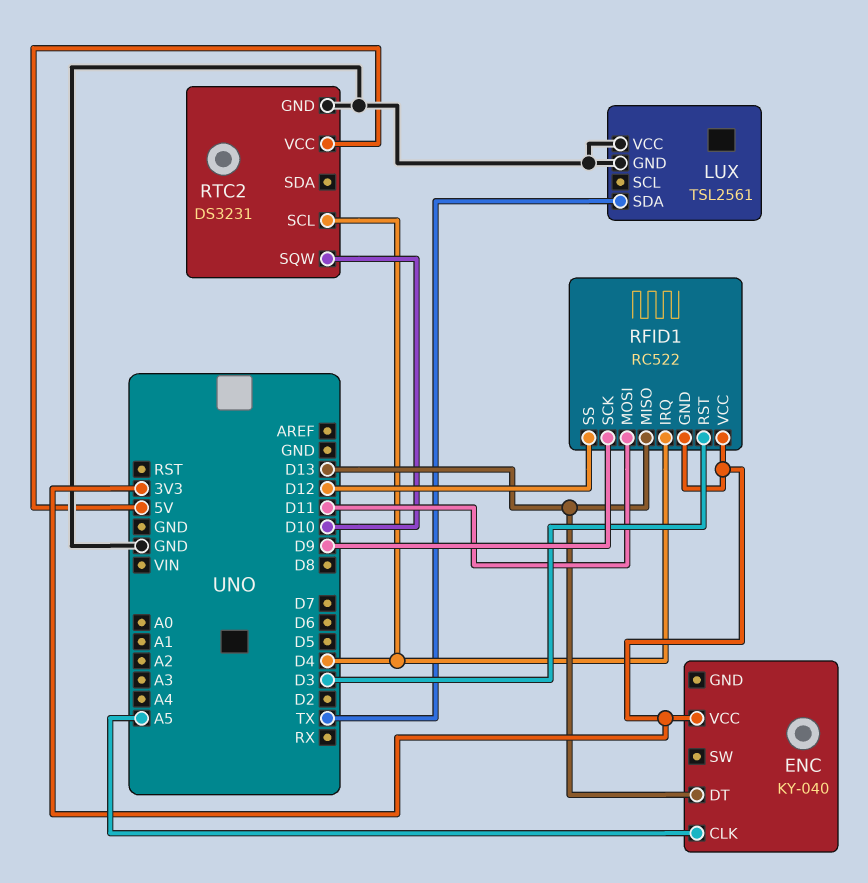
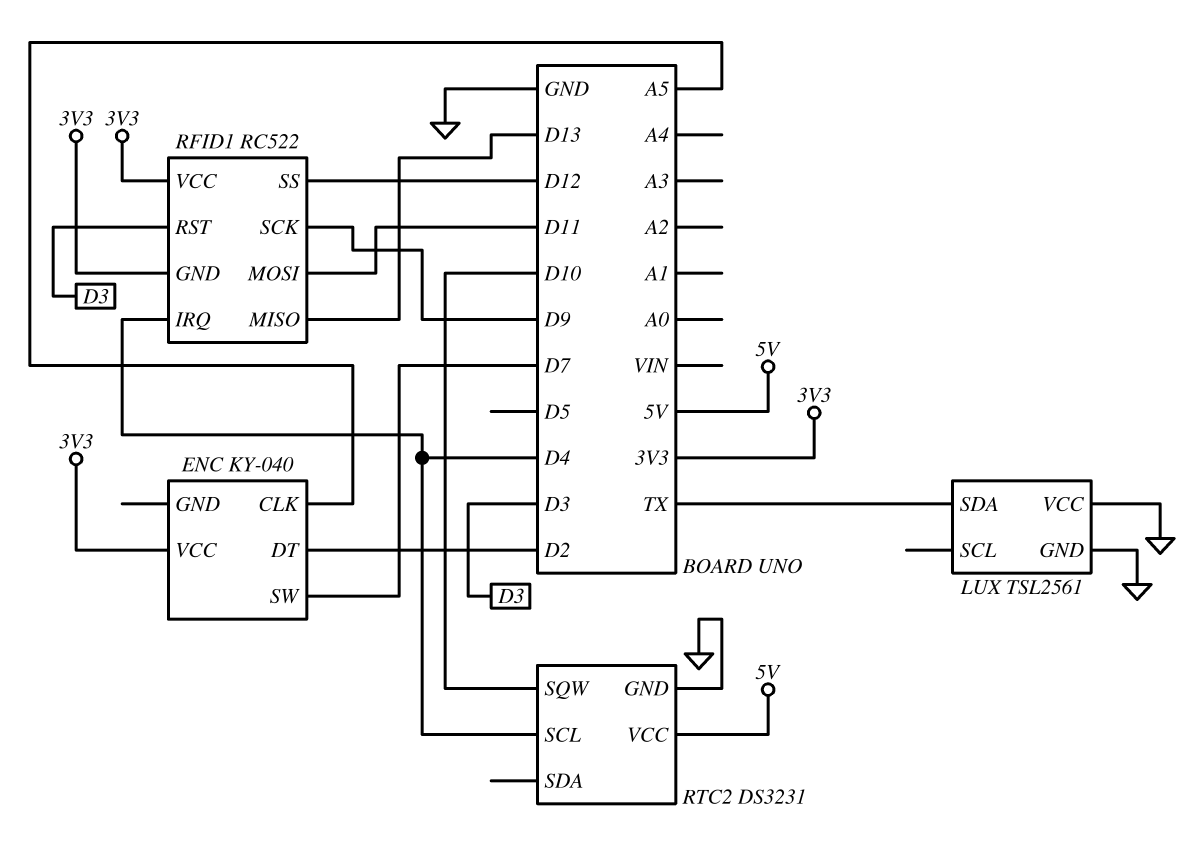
ENC pin DT: D13 -> D2
ENC pin SW: none -> D7

